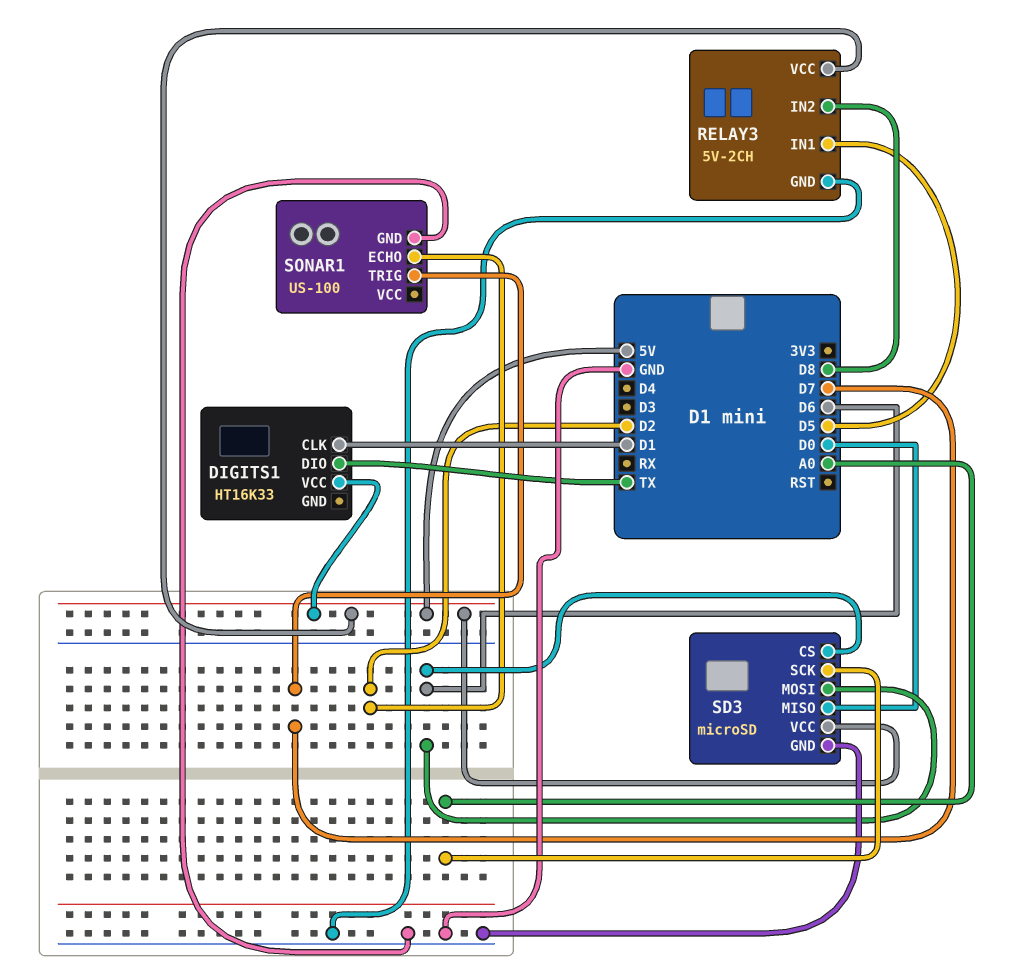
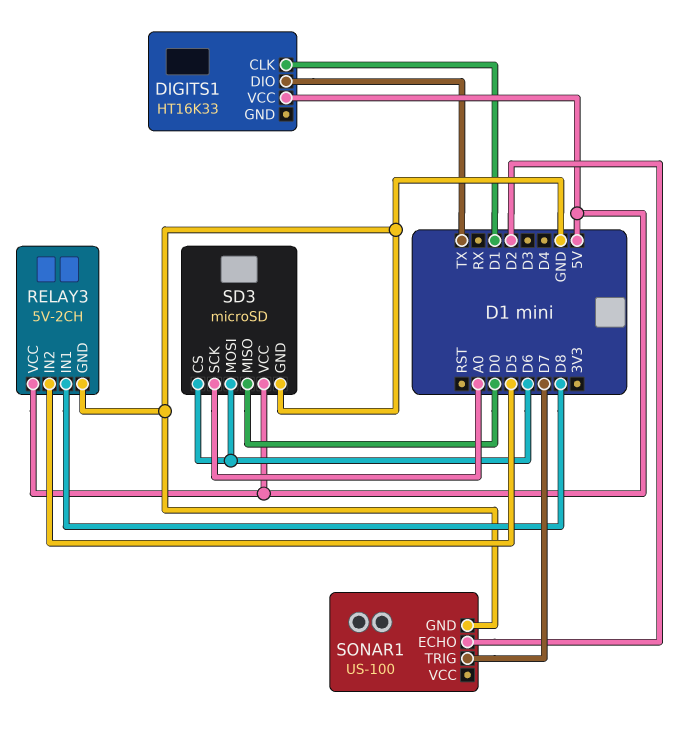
RELAY3 pin IN1: D5 -> D8
RELAY3 pin IN2: D8 -> D5

